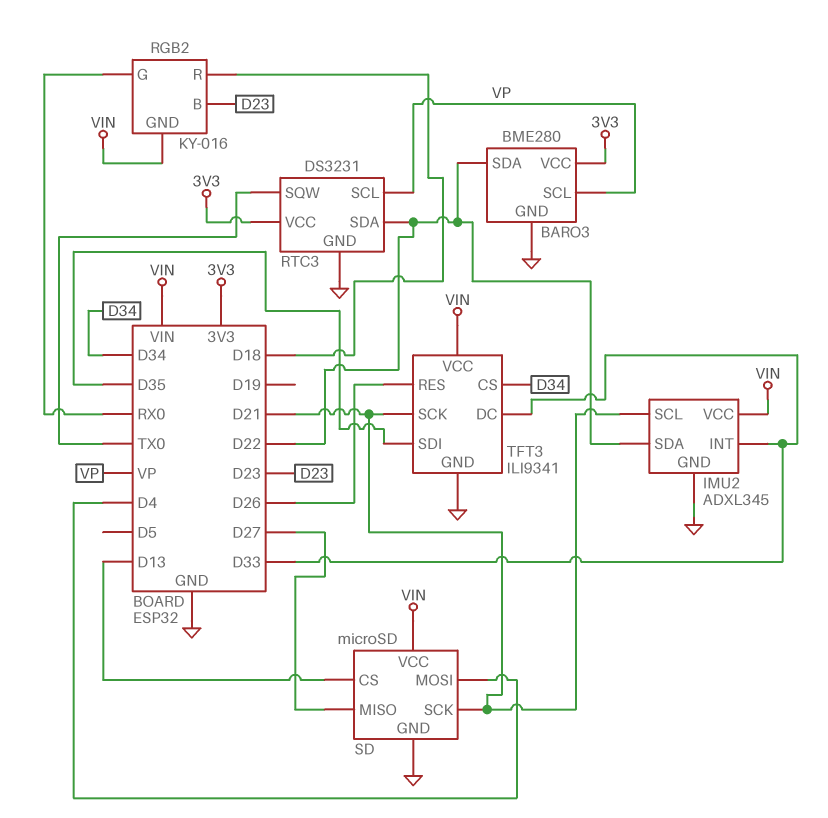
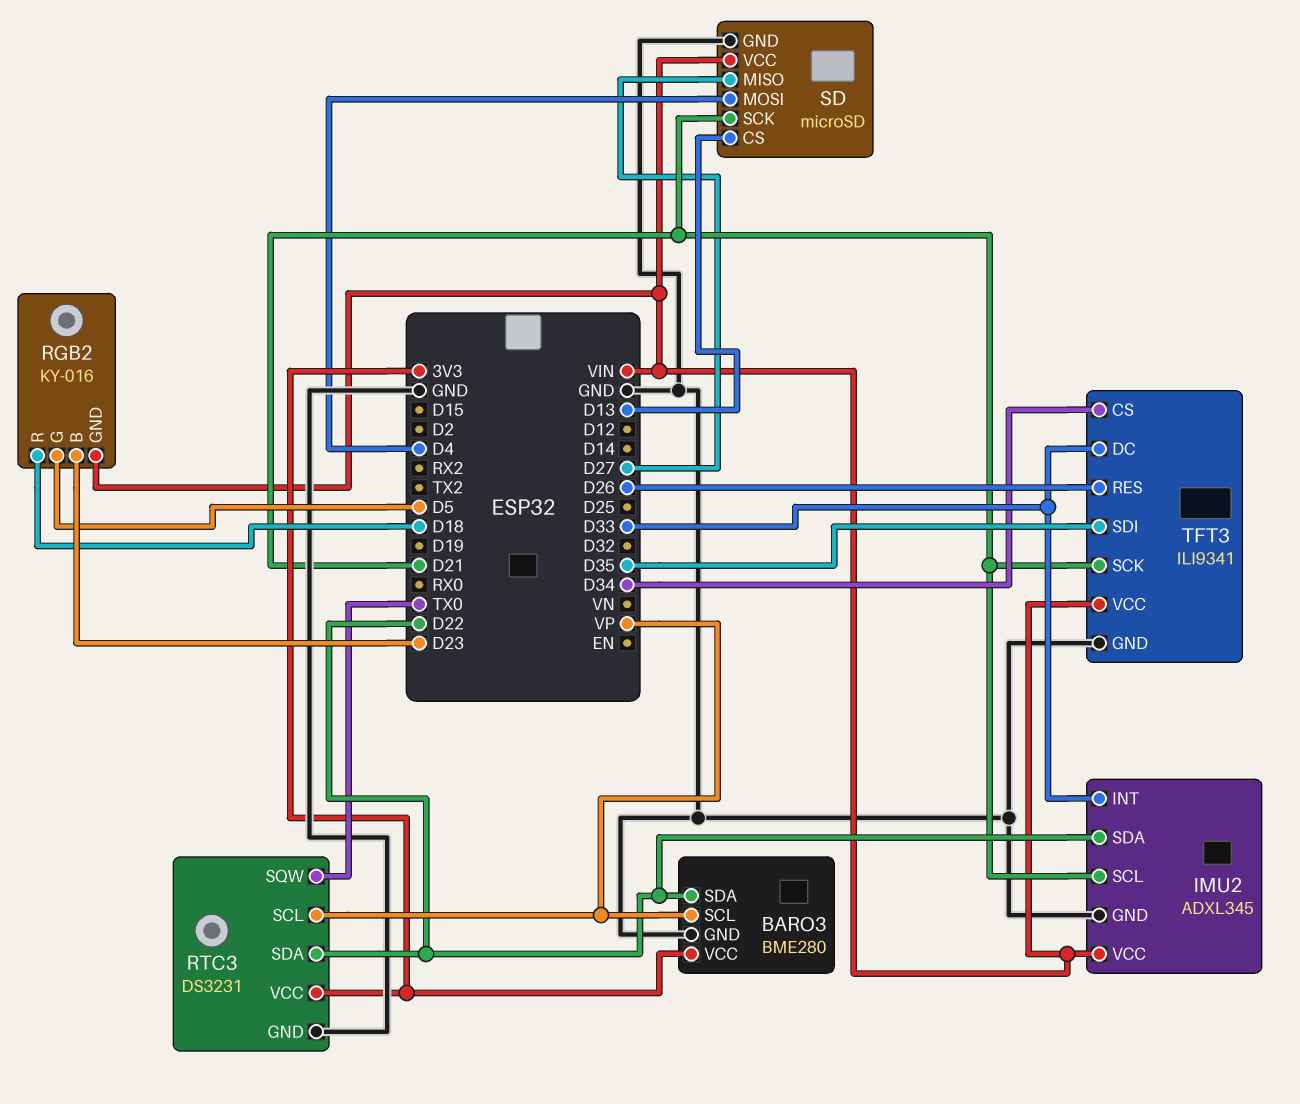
RGB2 pin G: RX0 -> D5

